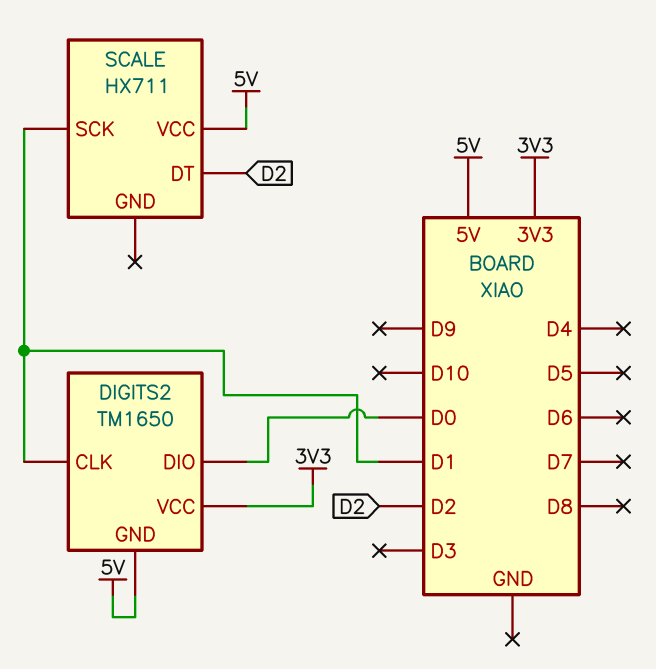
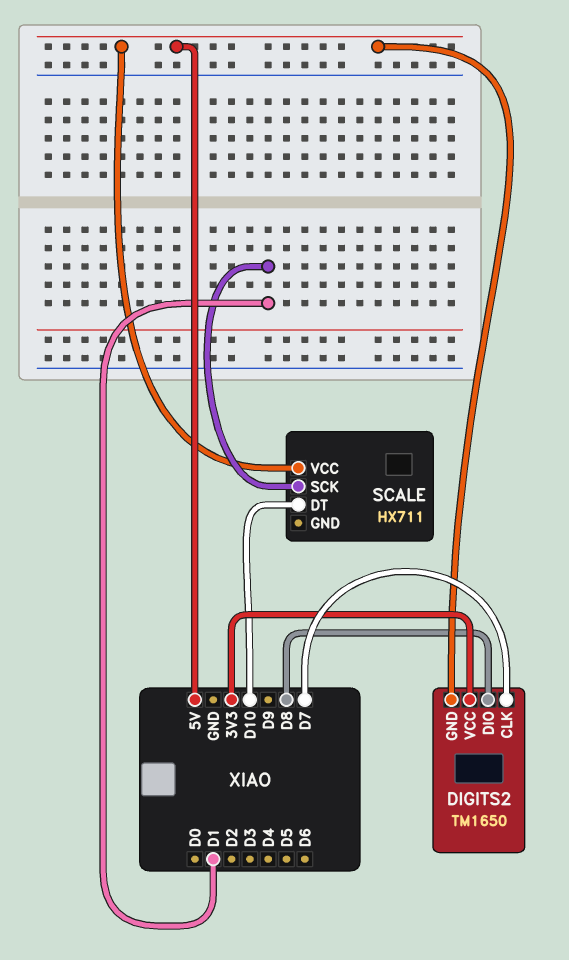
DIGITS2 pin CLK: D1 -> D7
DIGITS2 pin DIO: D0 -> D8
SCALE pin DT: D2 -> D10

